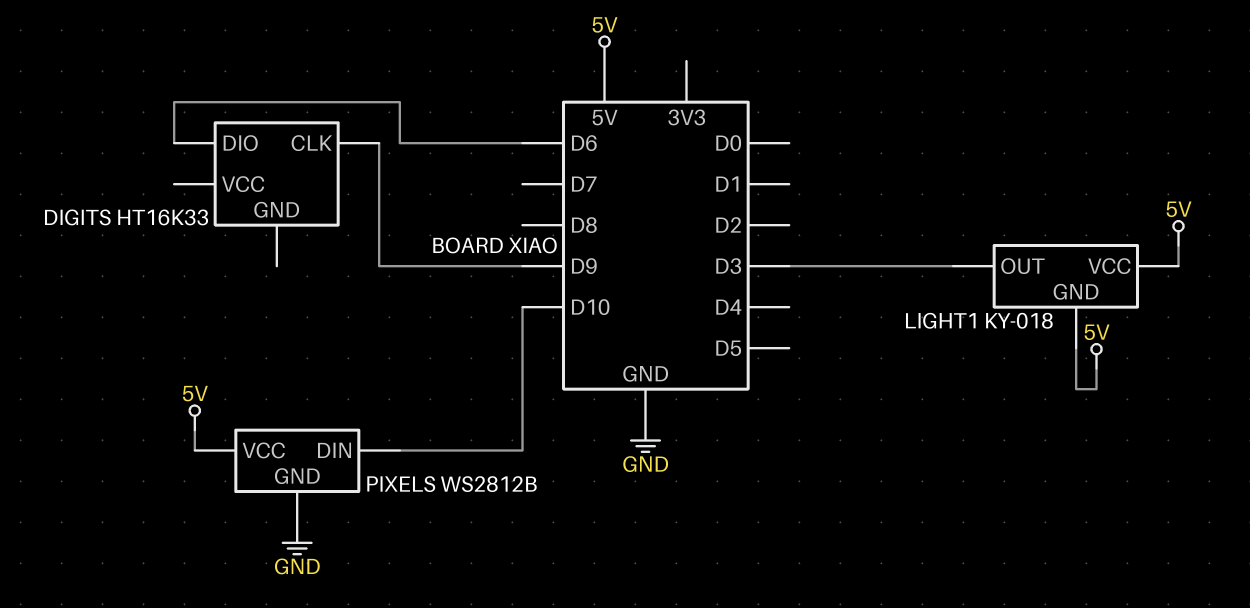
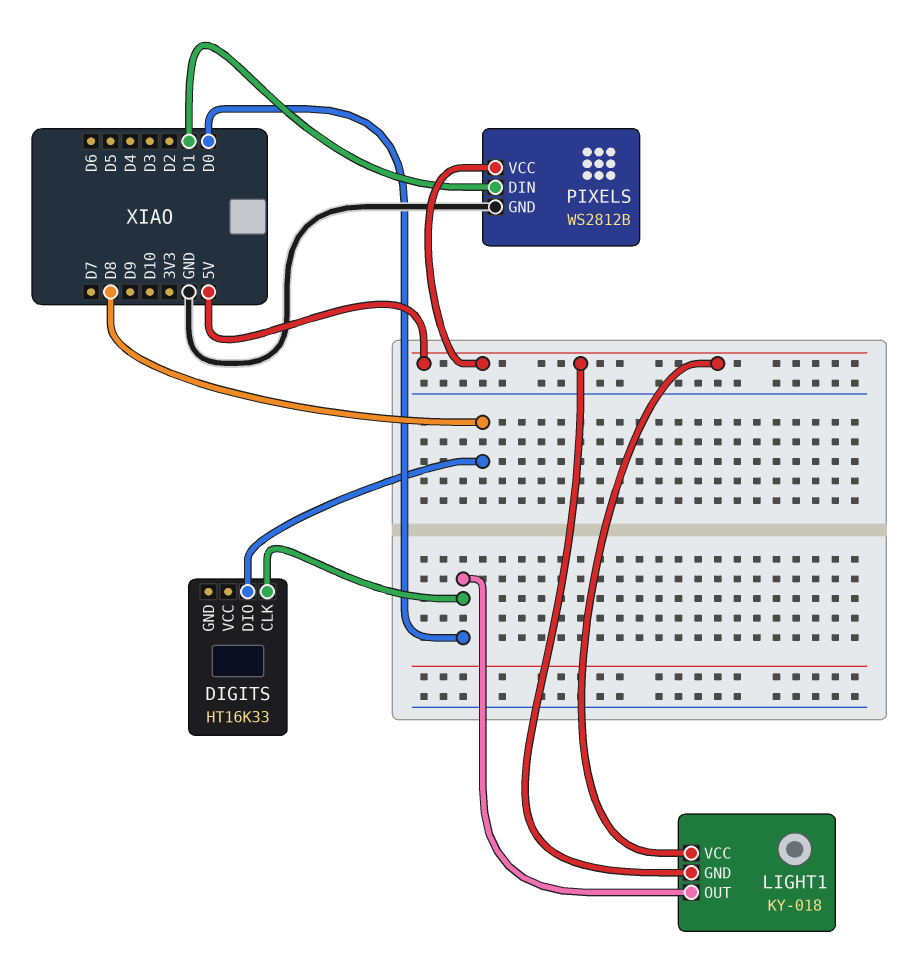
DIGITS pin CLK: D9 -> D0
DIGITS pin DIO: D6 -> D8
LIGHT1 pin OUT: D3 -> D0
PIXELS pin DIN: D10 -> D1

